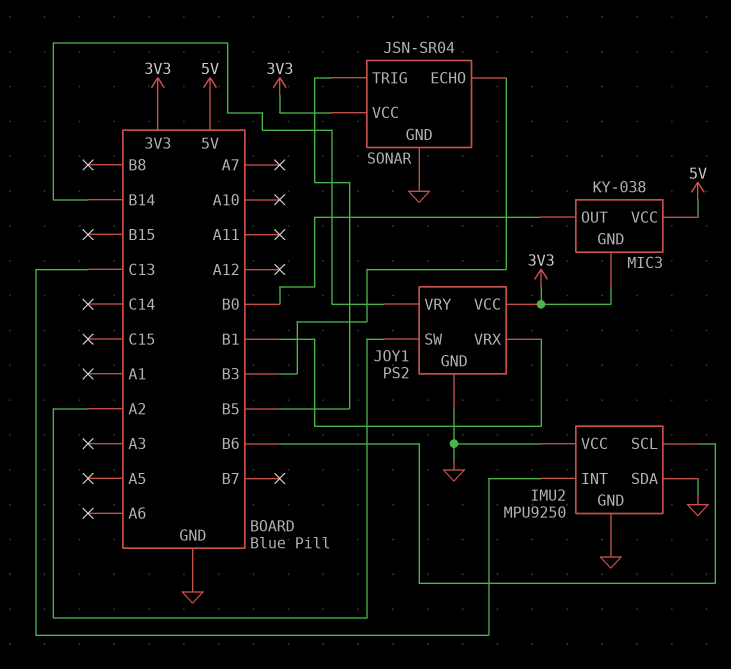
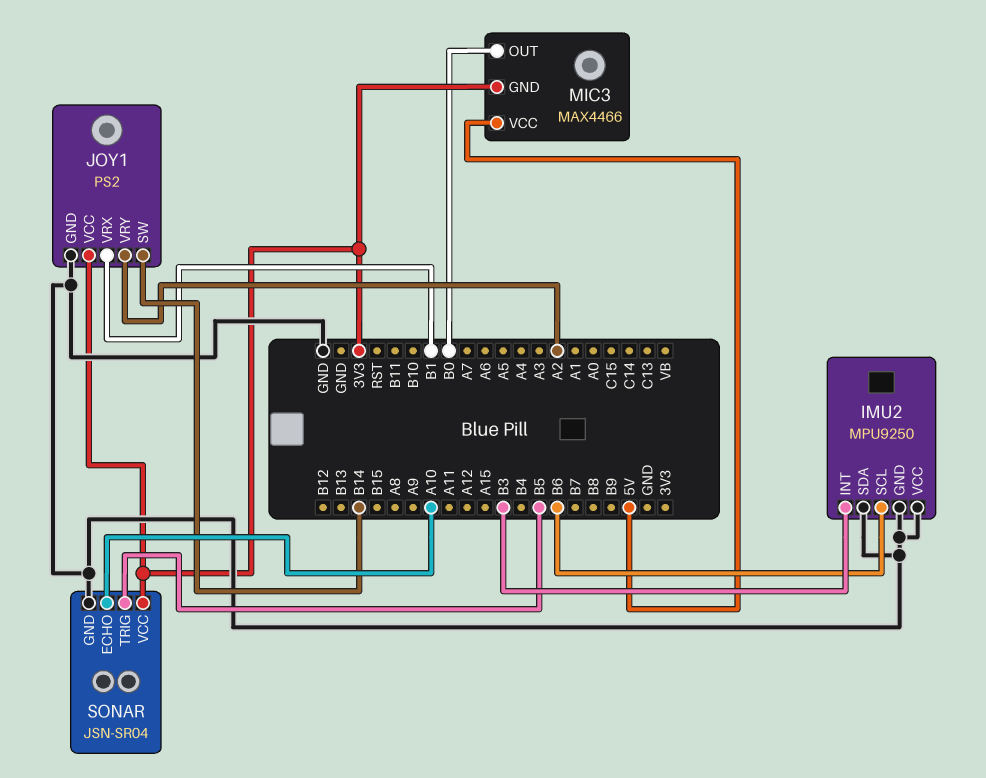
IMU2 pin INT: C13 -> B3
JOY1 pin SW: A2 -> B14
JOY1 pin VRY: B14 -> A2
MIC3: KY-038 -> MAX4466
SONAR pin ECHO: B3 -> A10

